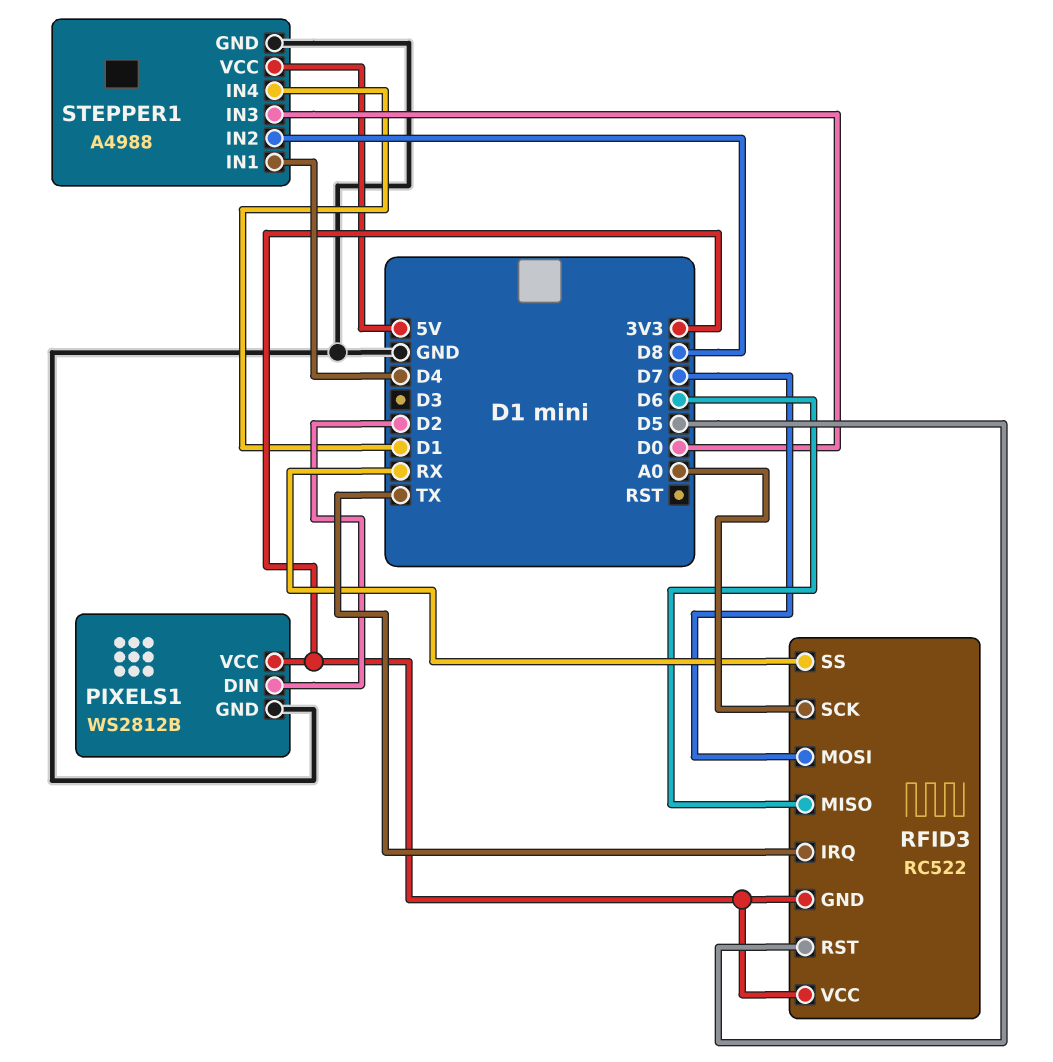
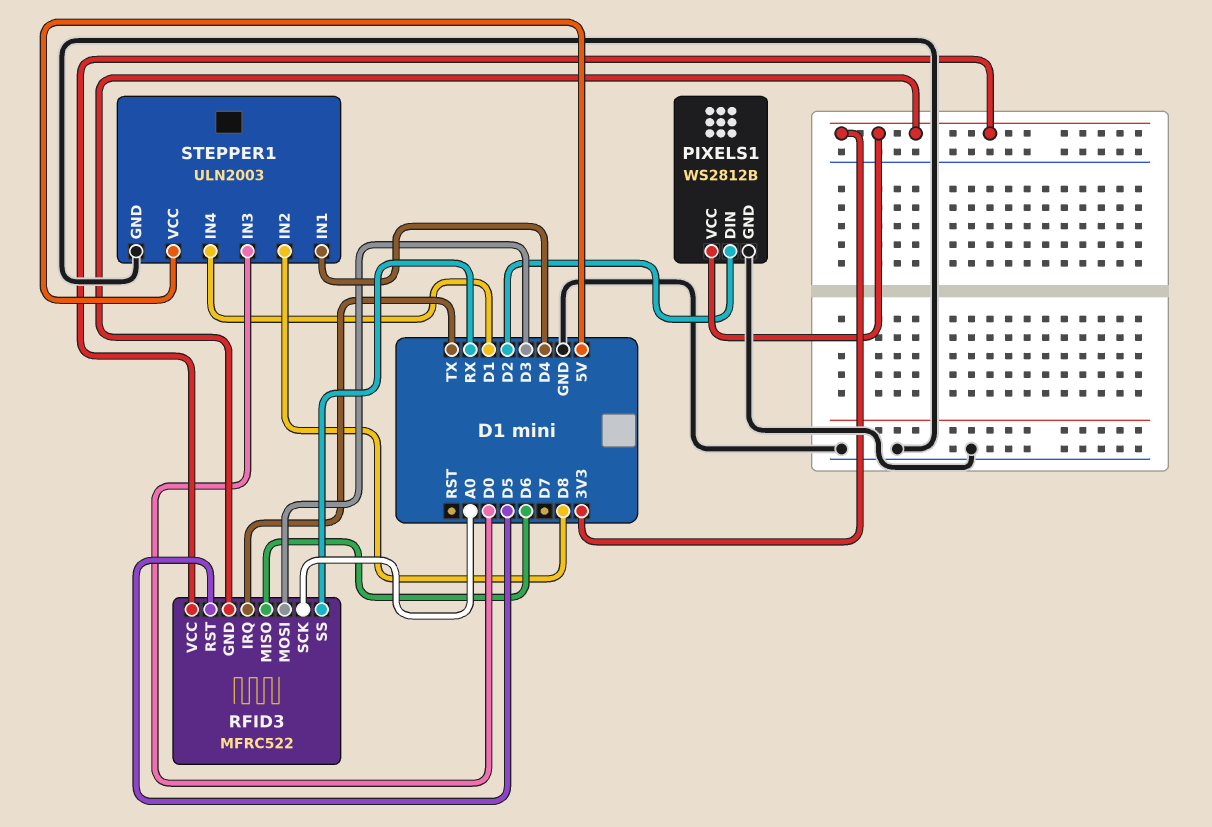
RFID3: RC522 -> MFRC522
RFID3 pin MOSI: D7 -> D3
STEPPER1: A4988 -> ULN2003

